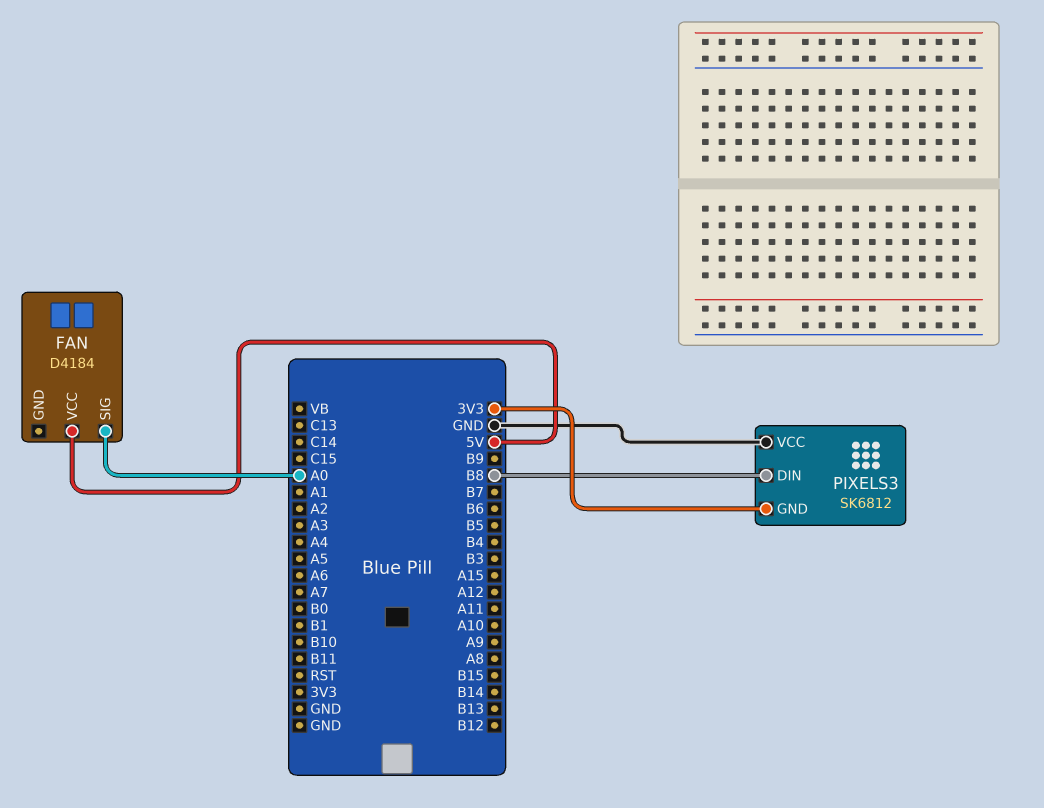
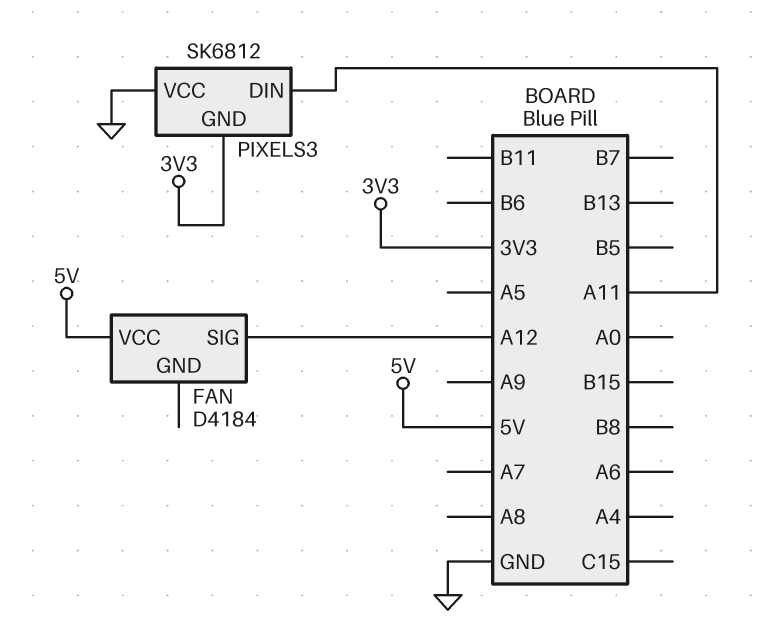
FAN pin SIG: A0 -> A12
PIXELS3 pin DIN: B8 -> A11

